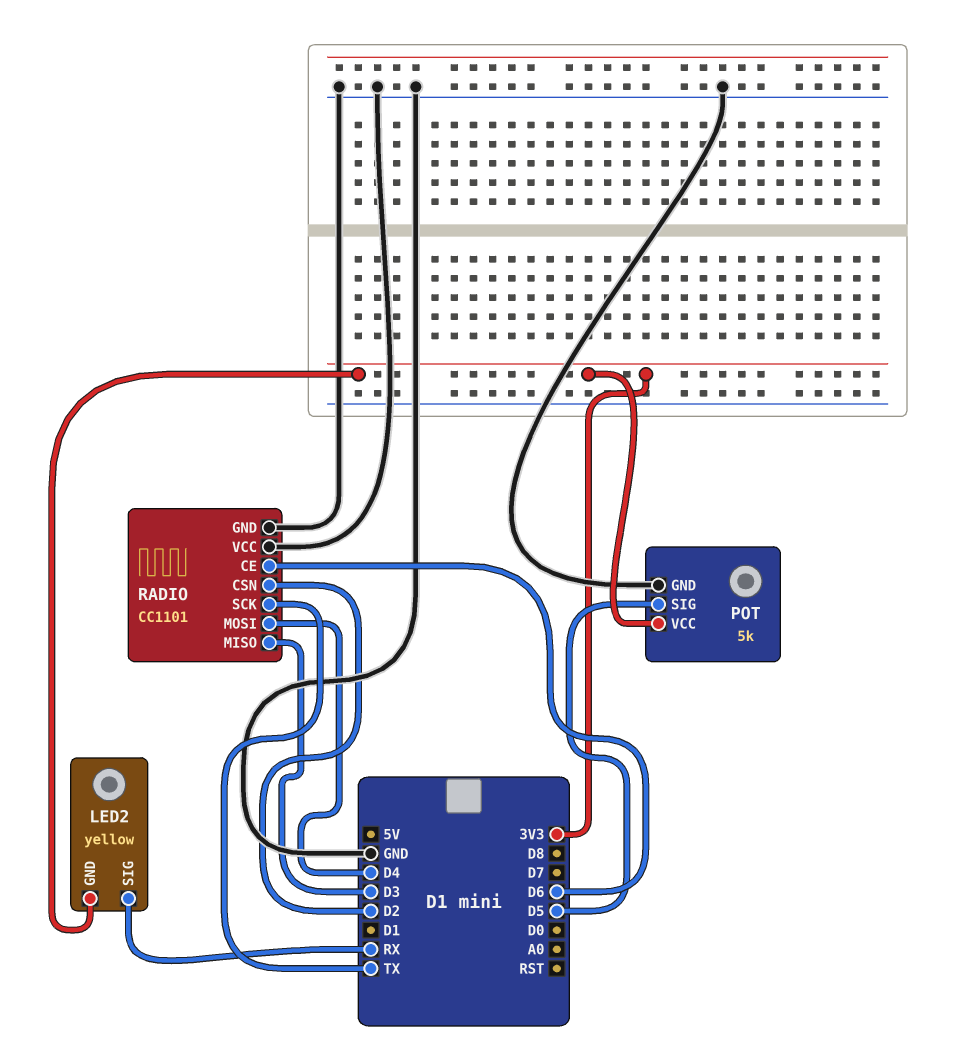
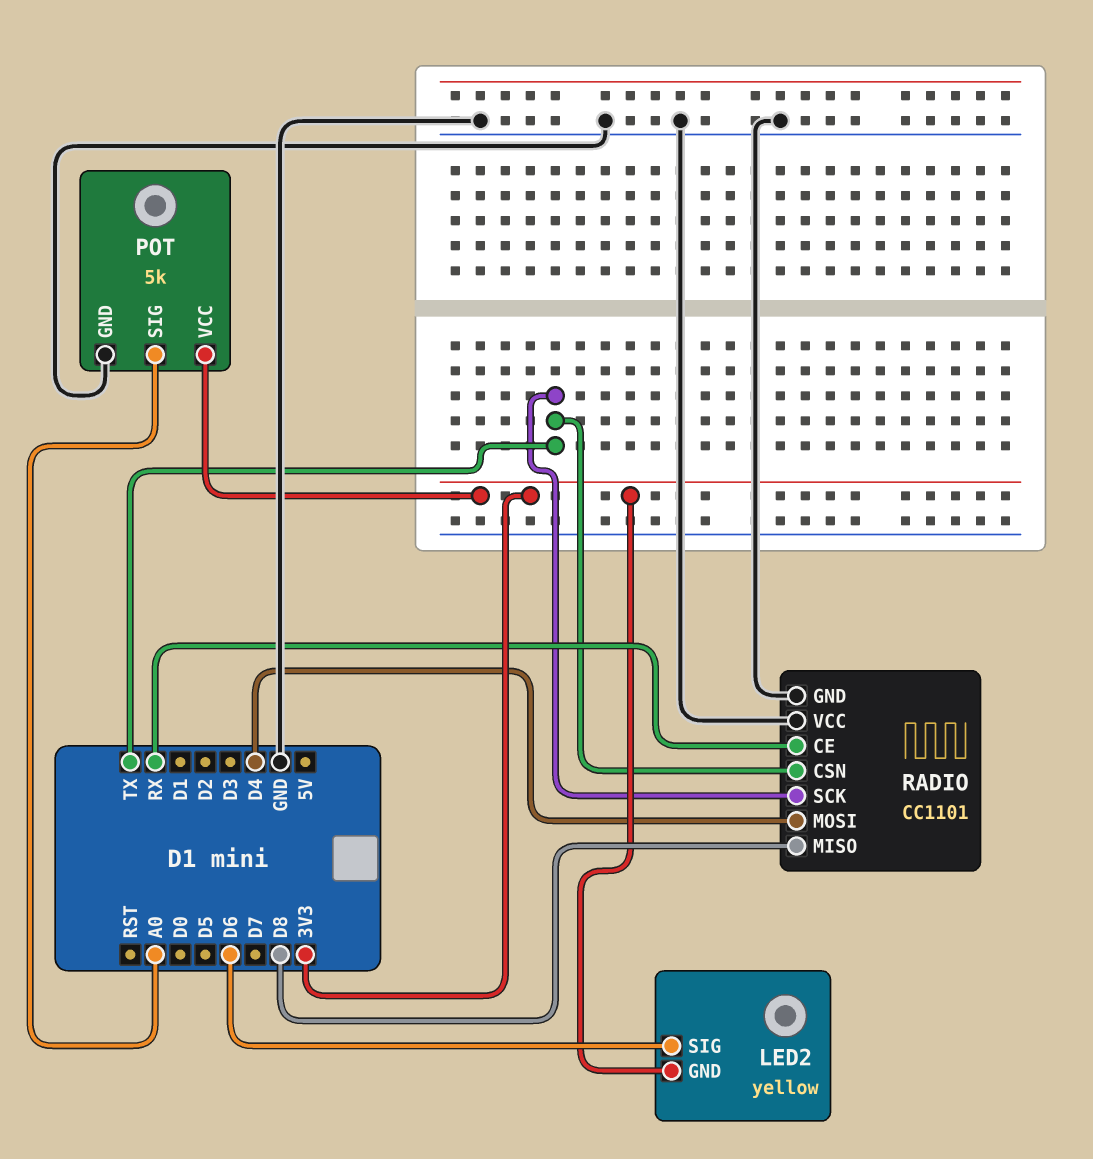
LED2 pin SIG: RX -> D6
POT pin SIG: D5 -> A0
RADIO pin CE: D6 -> RX
RADIO pin CSN: D2 -> TX
RADIO pin MISO: D3 -> D8

